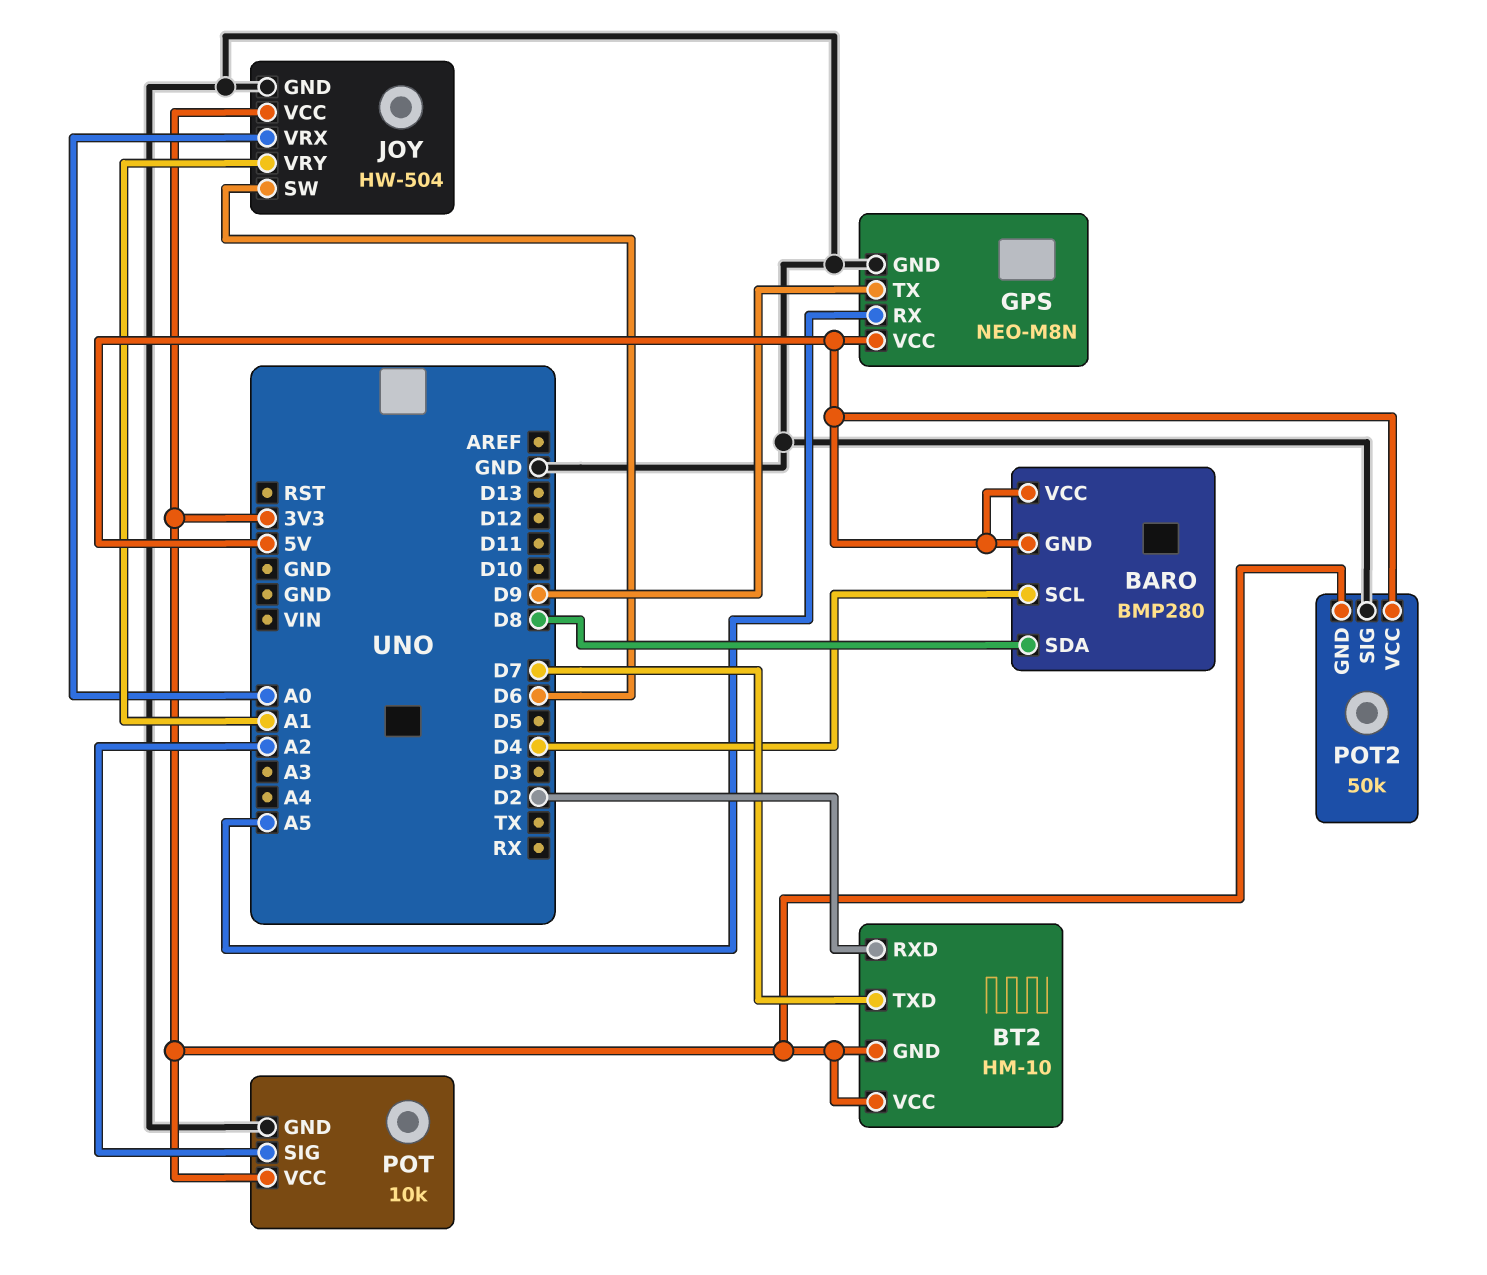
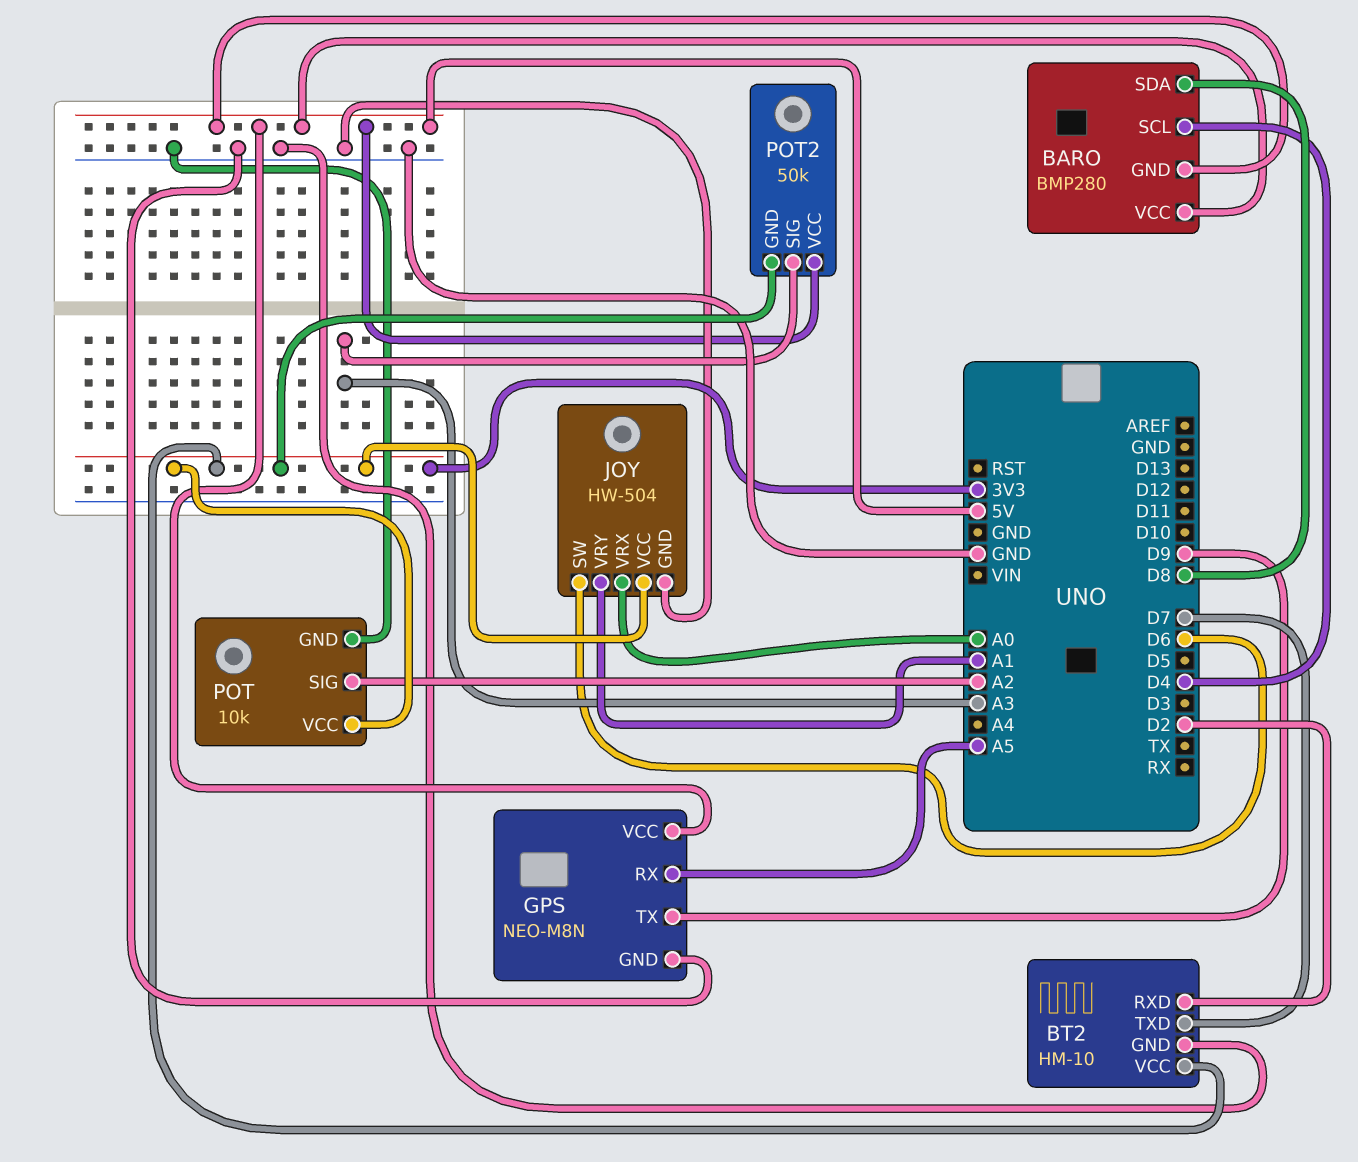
BT2 pin GND: 3V3 -> GND
POT2 pin SIG: GND -> A3

